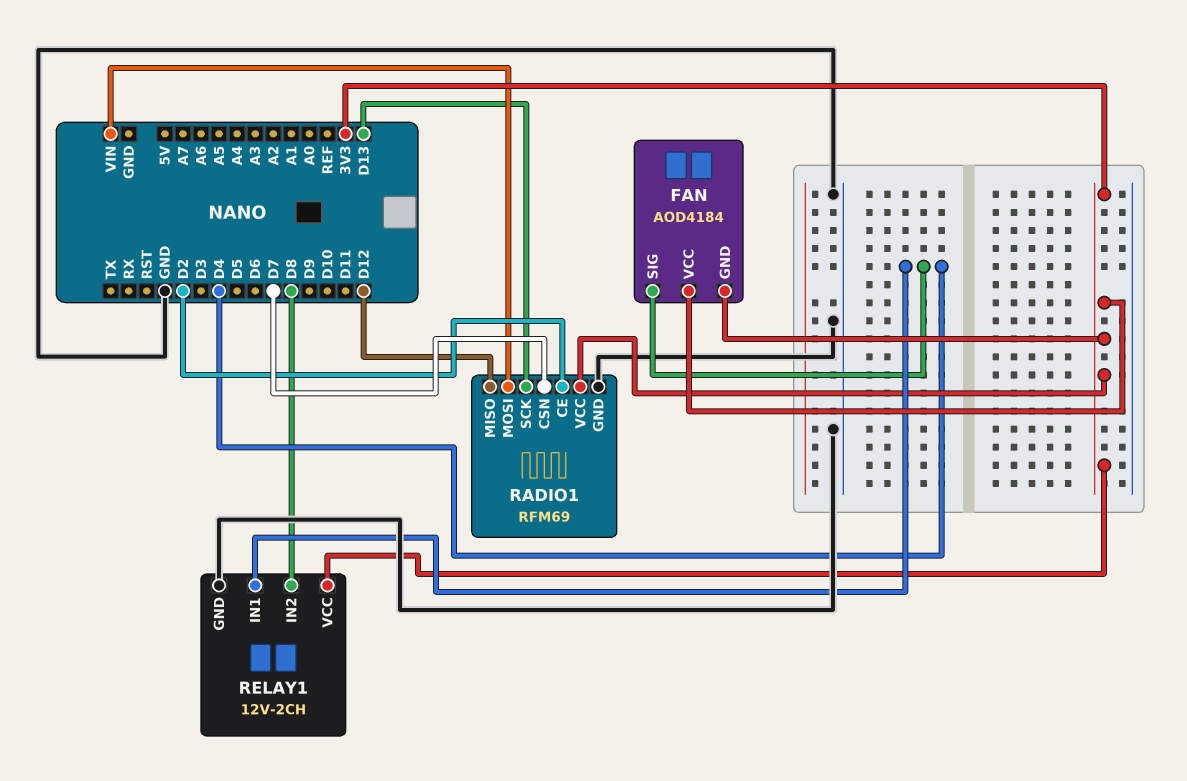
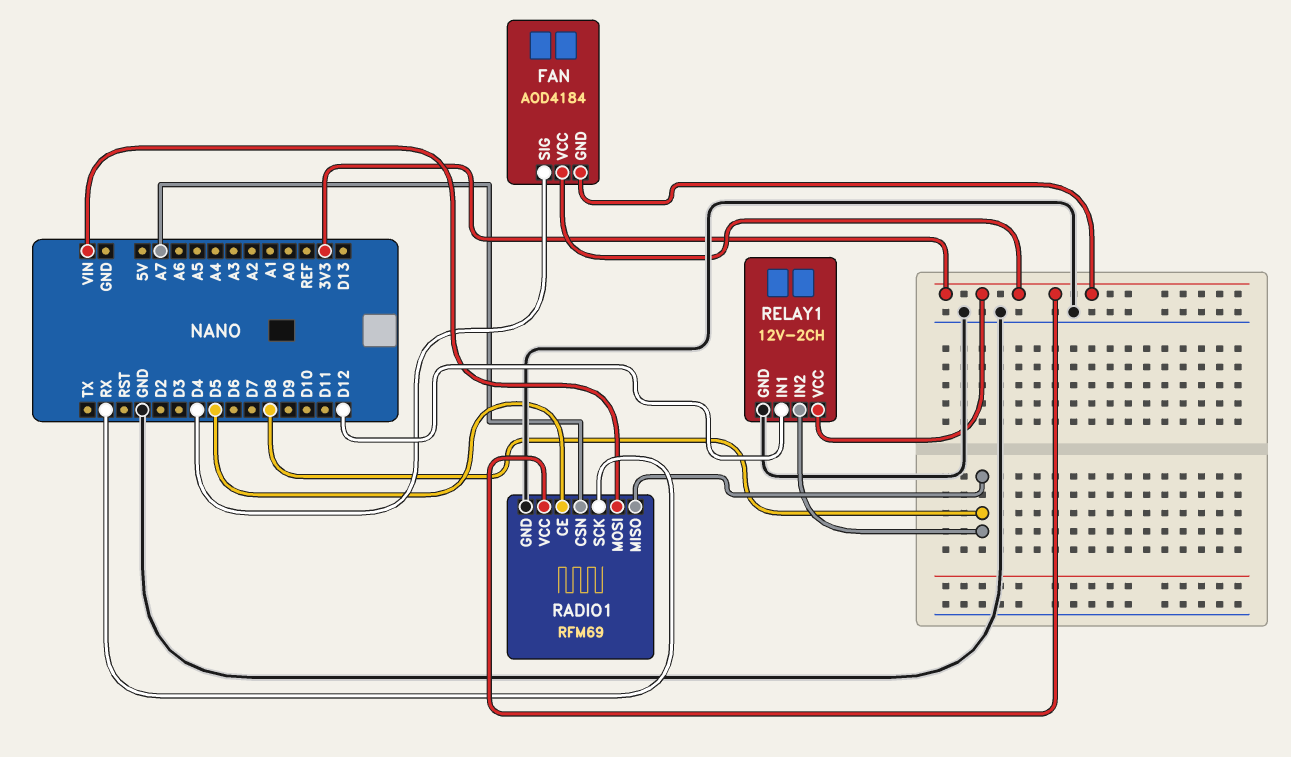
RADIO1 pin CE: D2 -> D5
RADIO1 pin CSN: D7 -> A7
RADIO1 pin MISO: D12 -> D8
RADIO1 pin SCK: D13 -> RX
RELAY1 pin IN1: D4 -> D12

